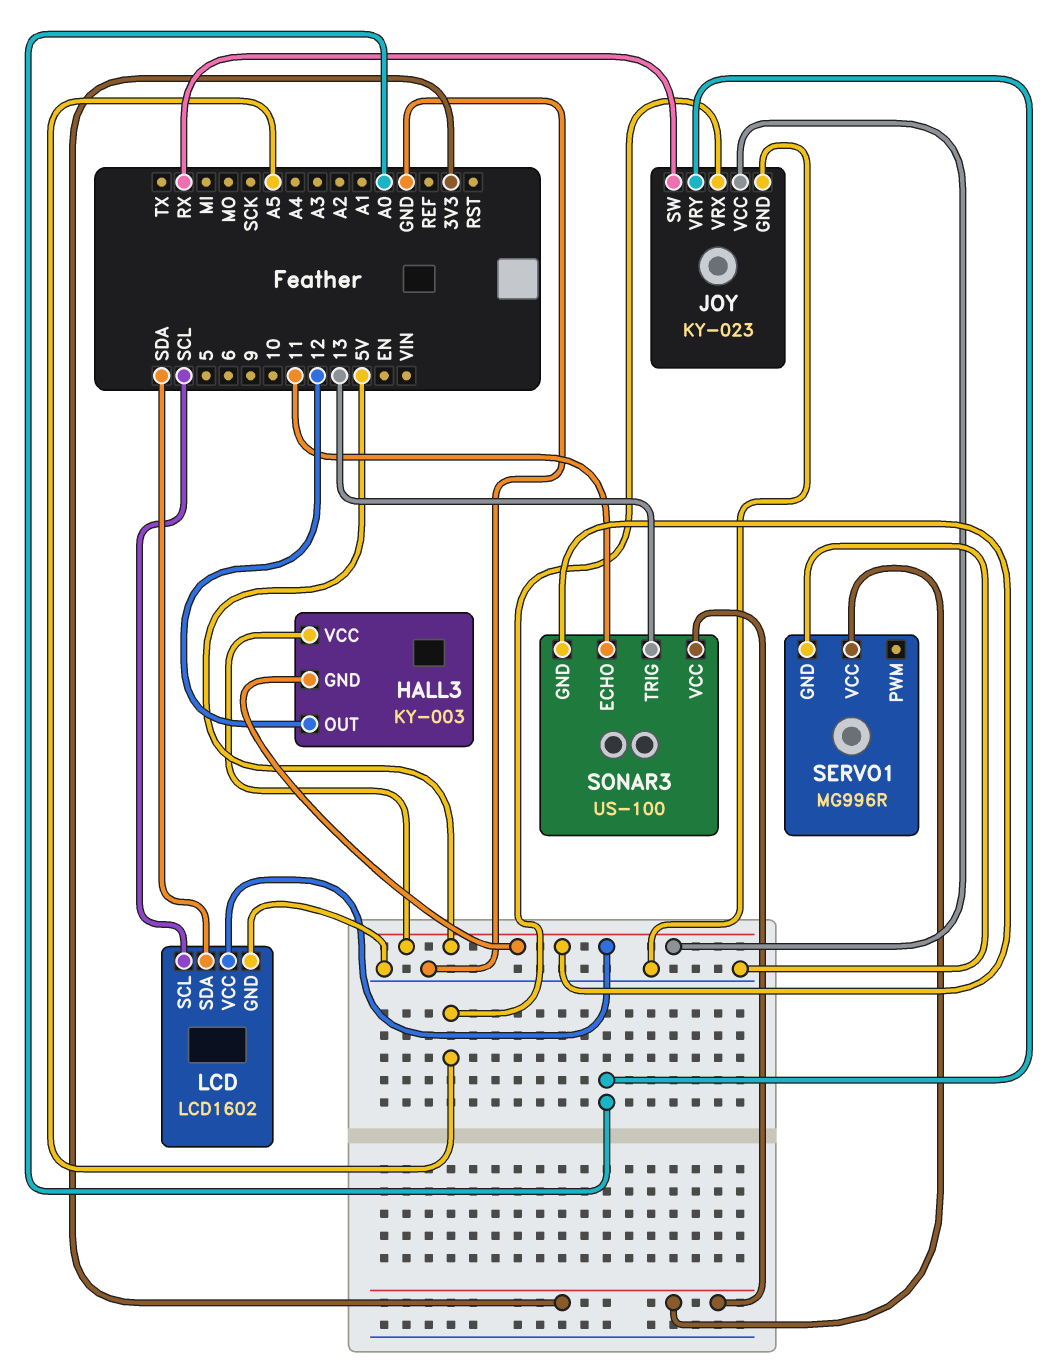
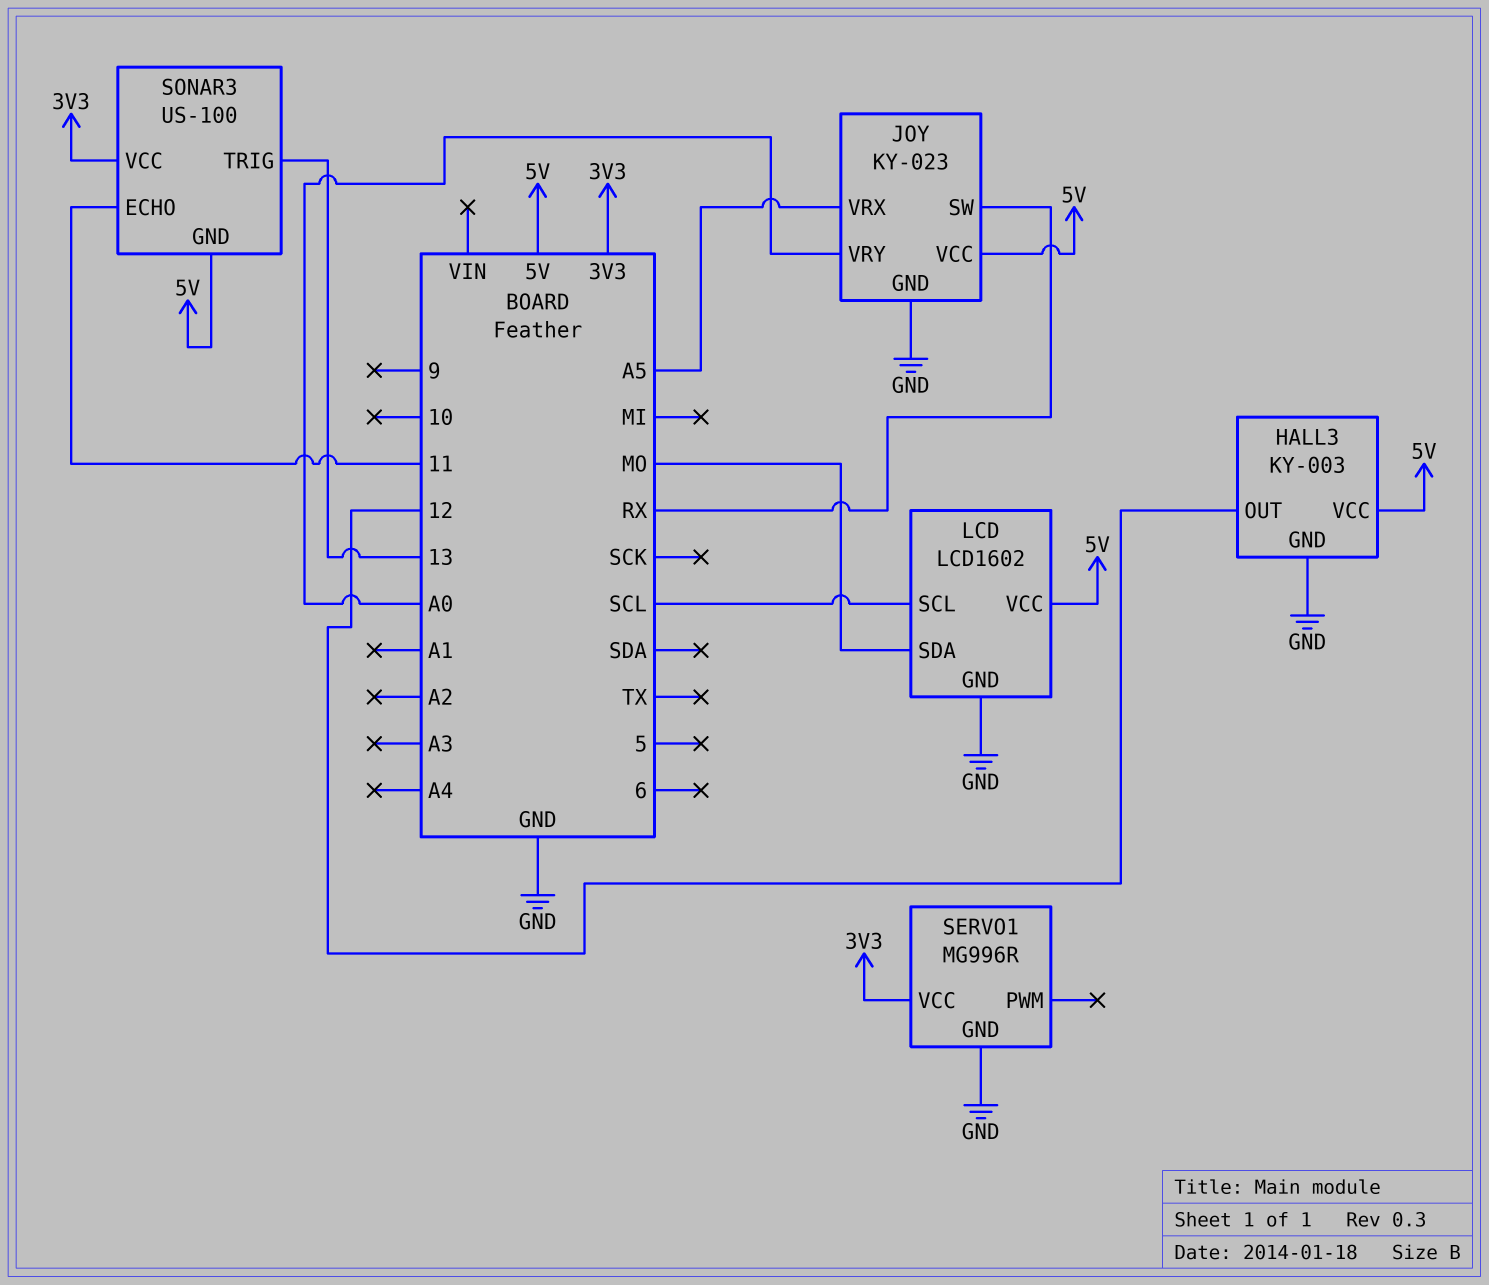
HALL3 pin GND: 5V -> GND
LCD pin SDA: SDA -> MO

